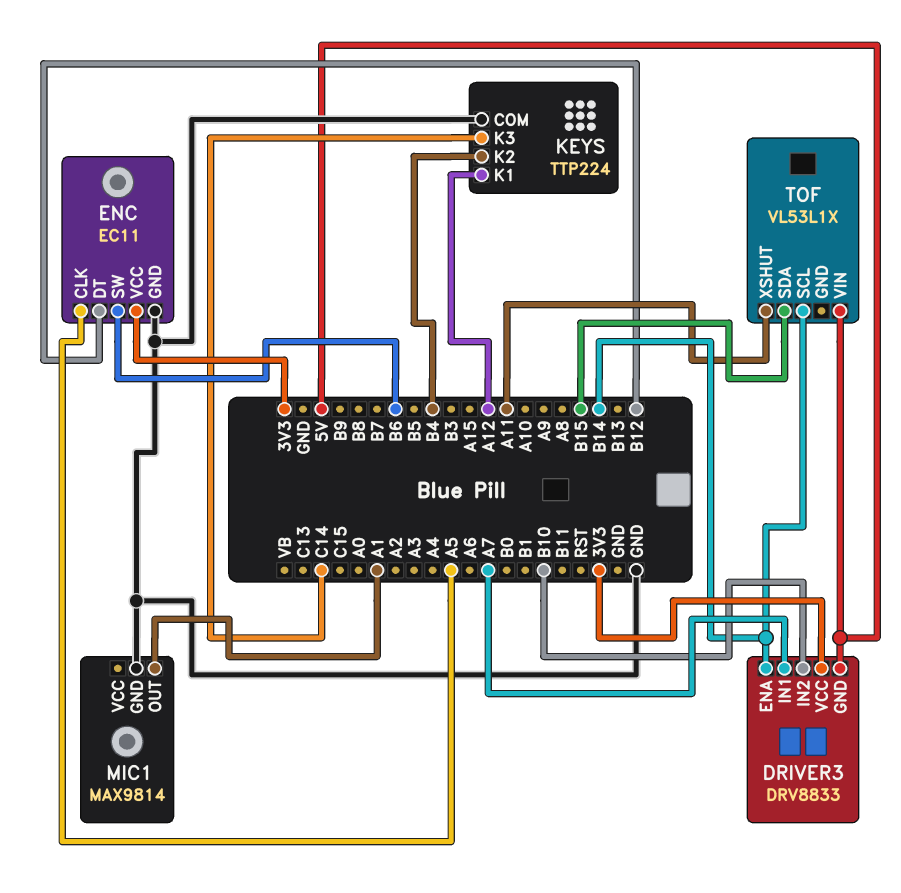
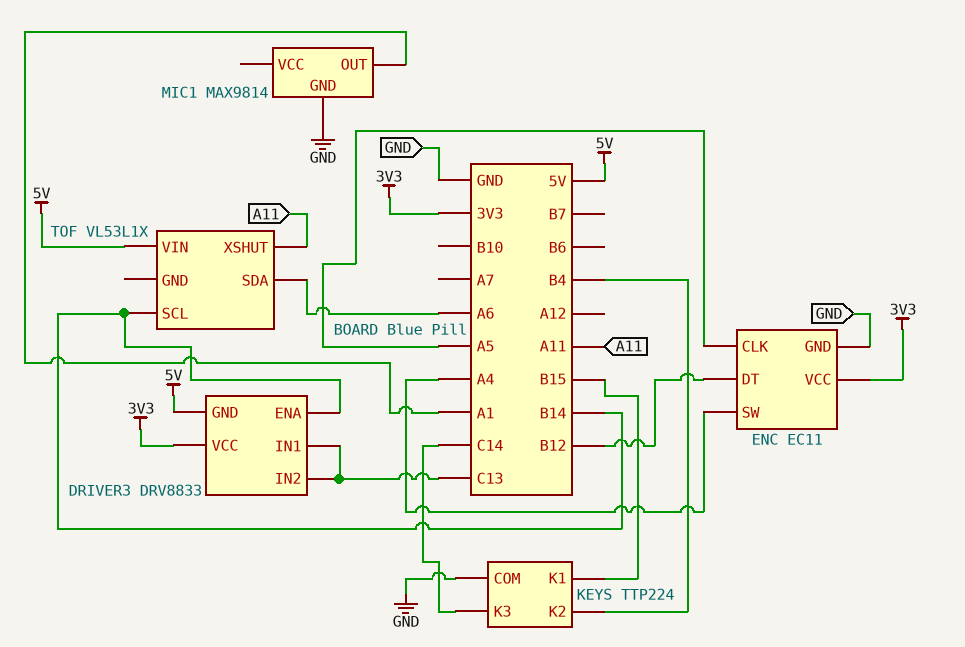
DRIVER3 pin IN1: A7 -> C13
DRIVER3 pin IN2: B10 -> C13
ENC pin SW: B6 -> A4
KEYS pin K1: A12 -> B15
TOF pin SDA: B15 -> A6

